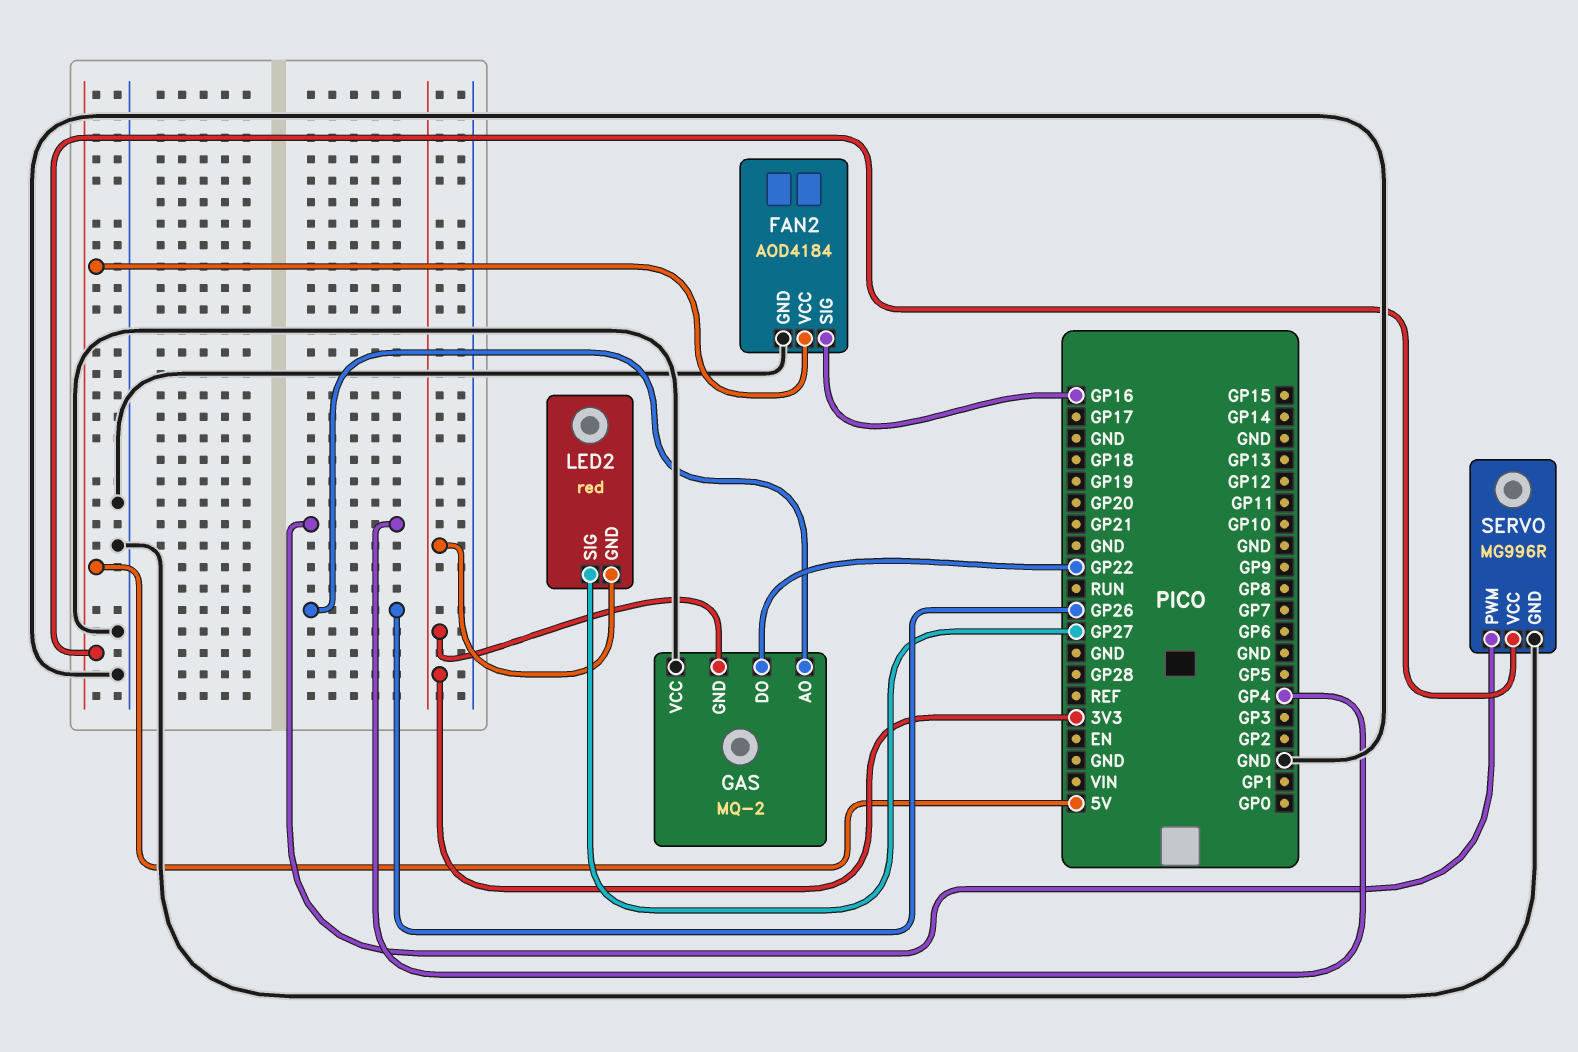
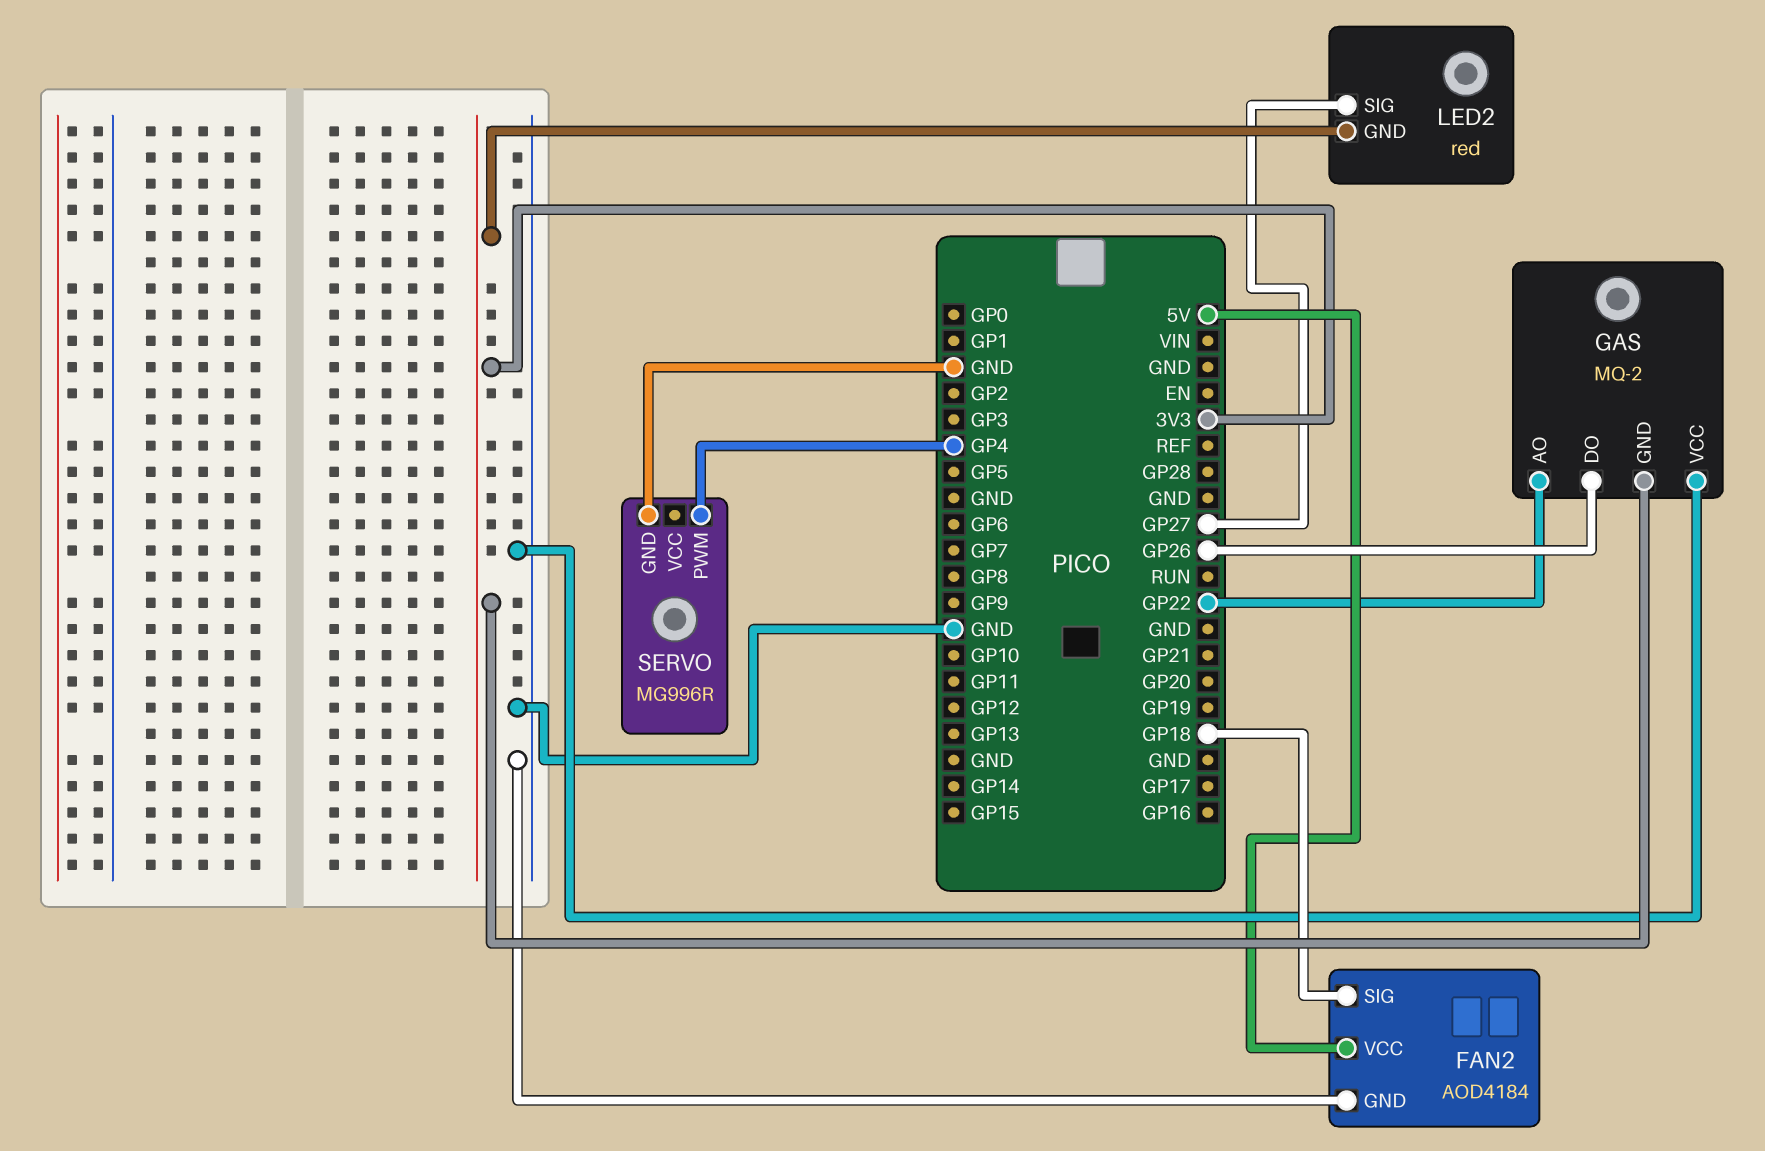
FAN2 pin SIG: GP16 -> GP18
GAS pin AO: GP26 -> GP22
GAS pin DO: GP22 -> GP26
SERVO pin VCC: 5V -> none

